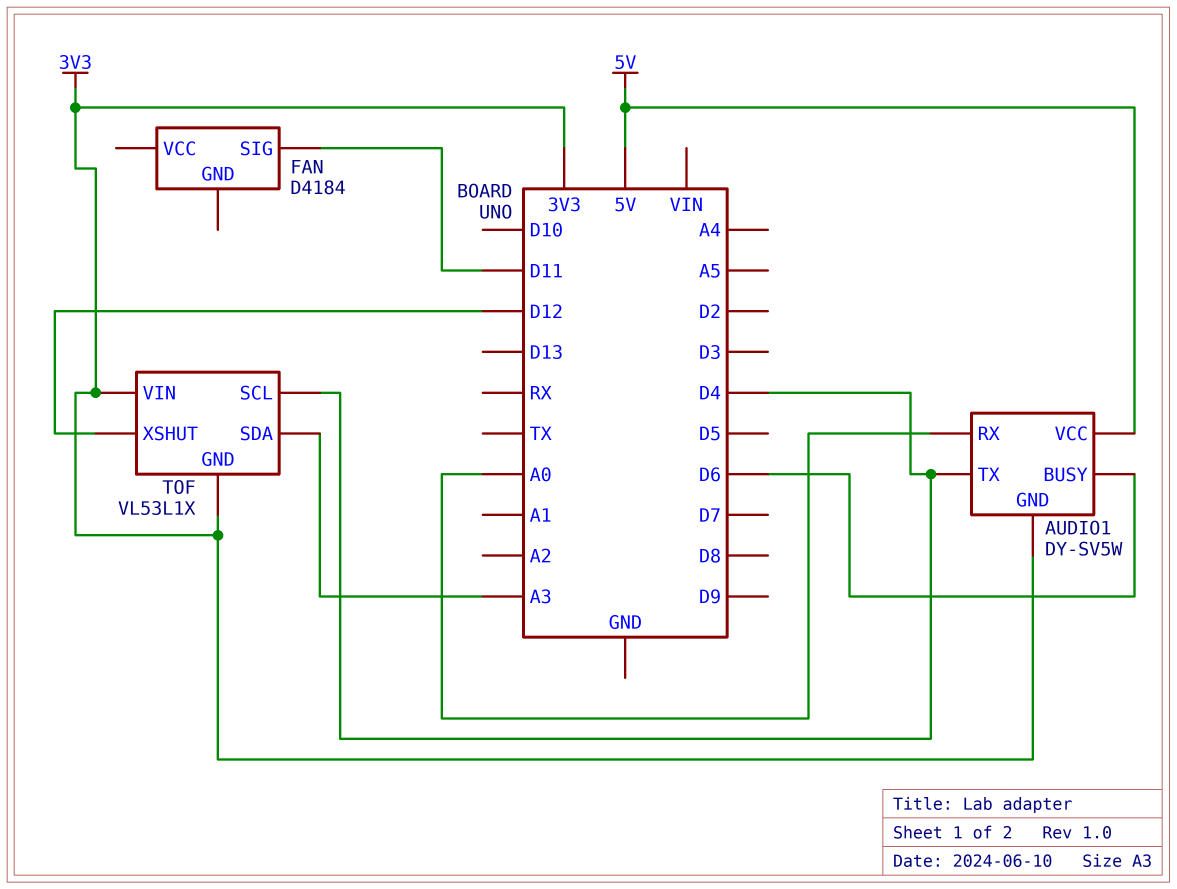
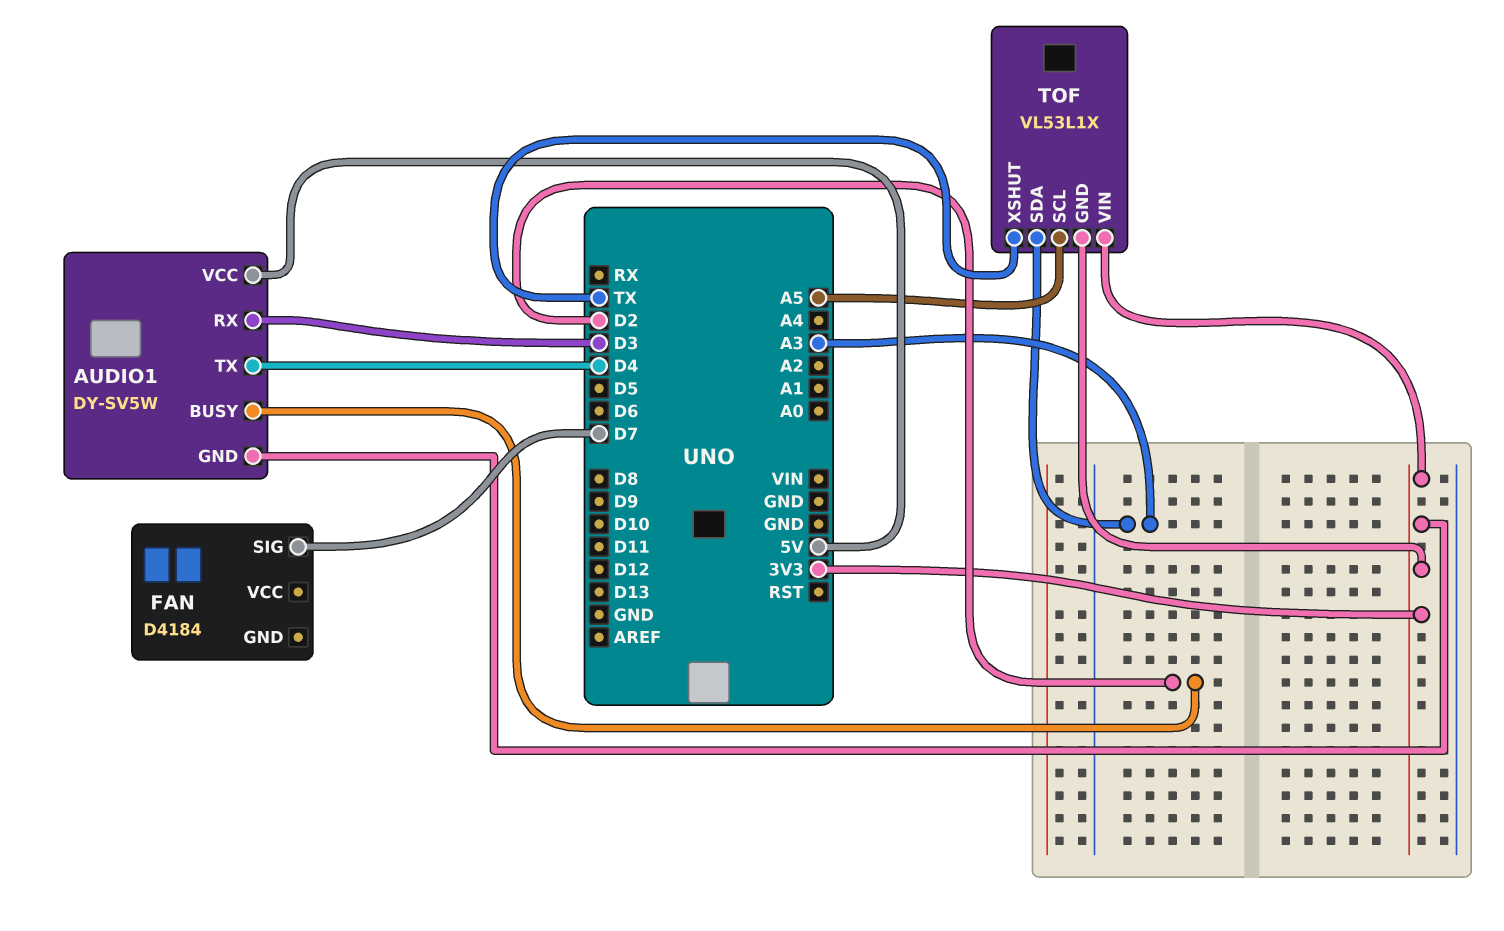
AUDIO1 pin BUSY: D6 -> D2
AUDIO1 pin RX: A0 -> D3
FAN pin SIG: D11 -> D7
TOF pin SCL: D4 -> A5
TOF pin XSHUT: D12 -> TX

